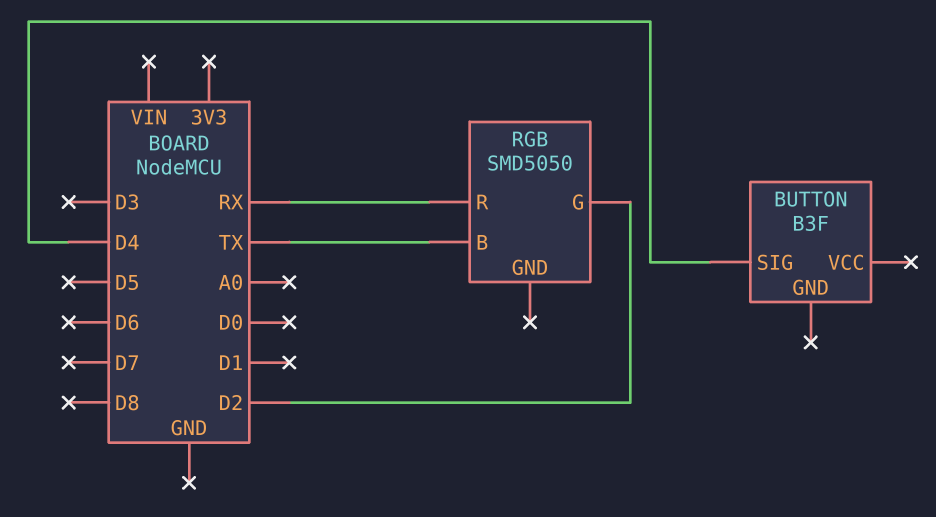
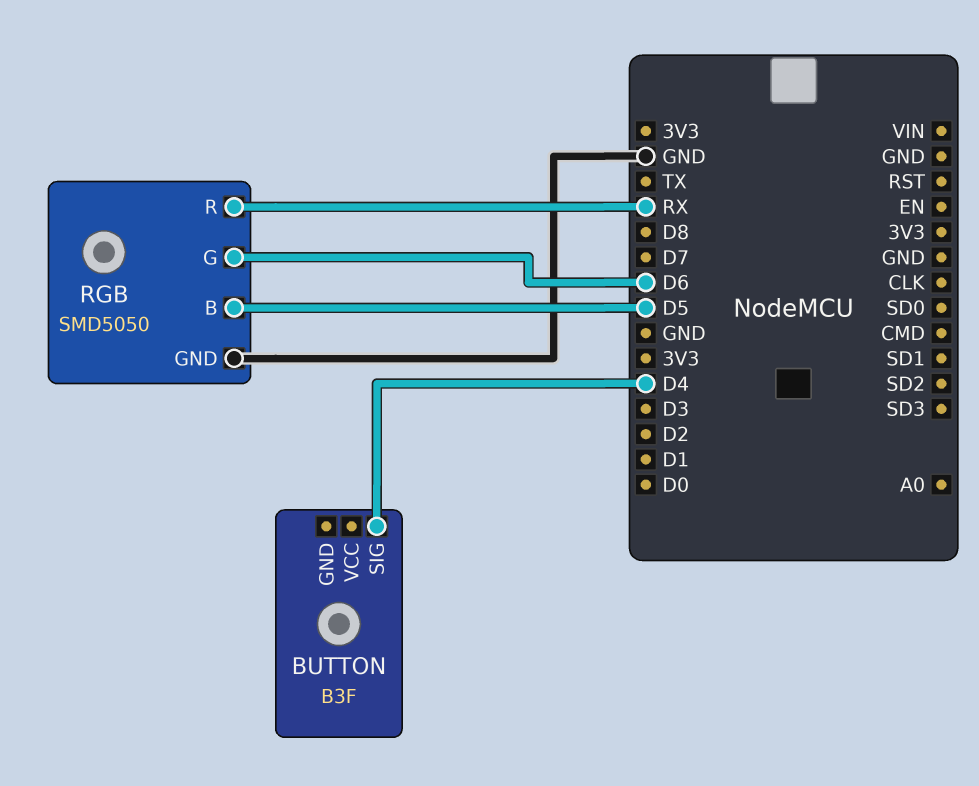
RGB pin B: TX -> D5
RGB pin G: D2 -> D6
RGB pin GND: none -> GND

